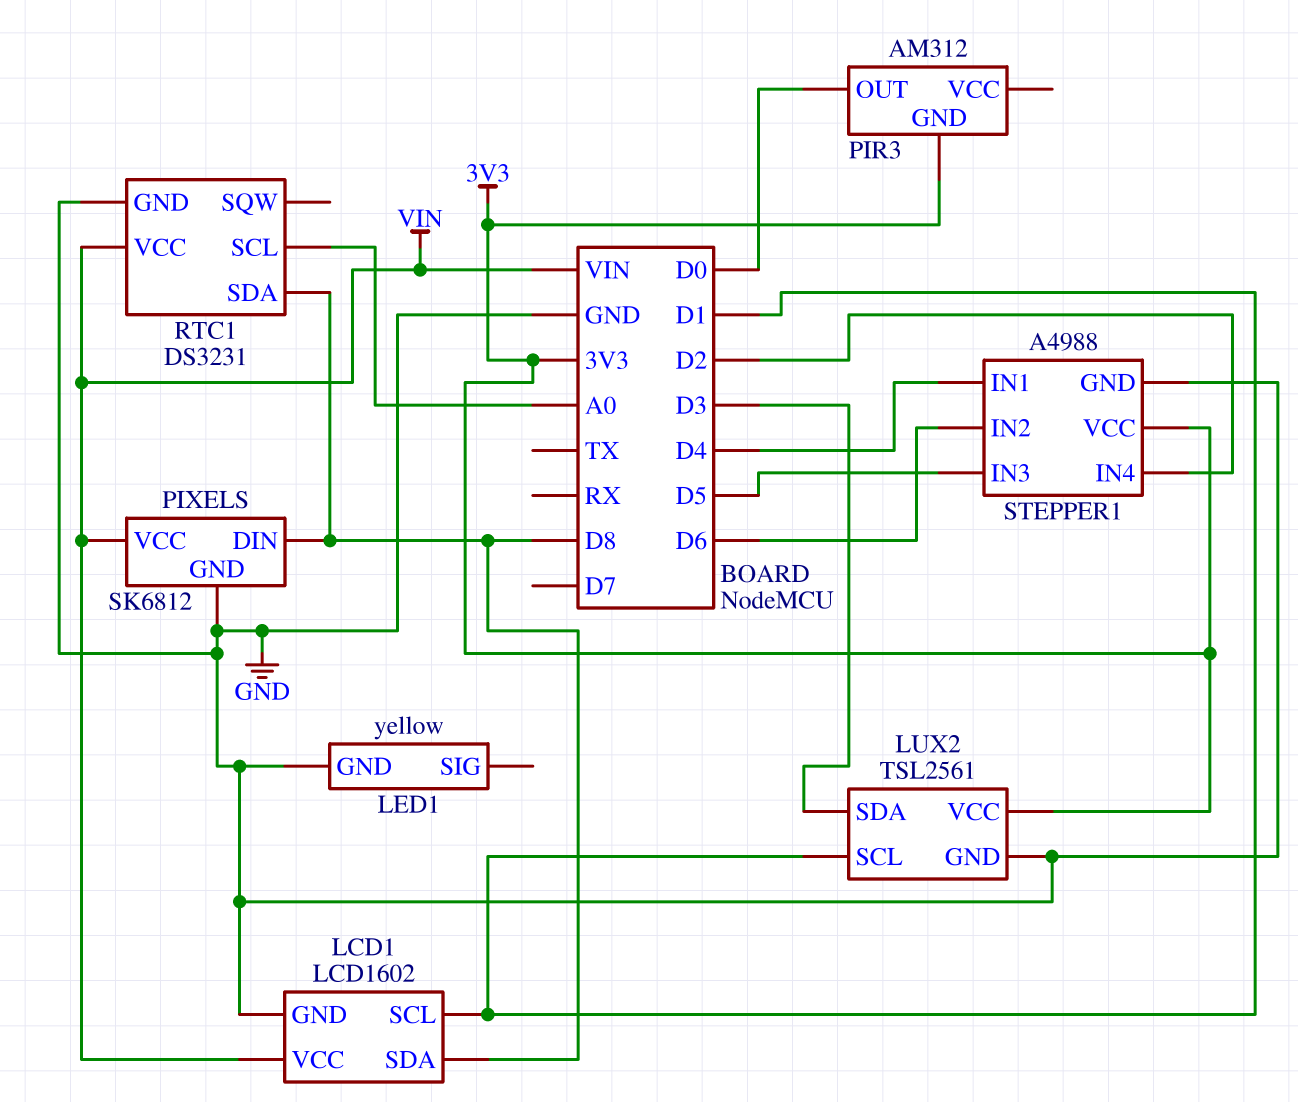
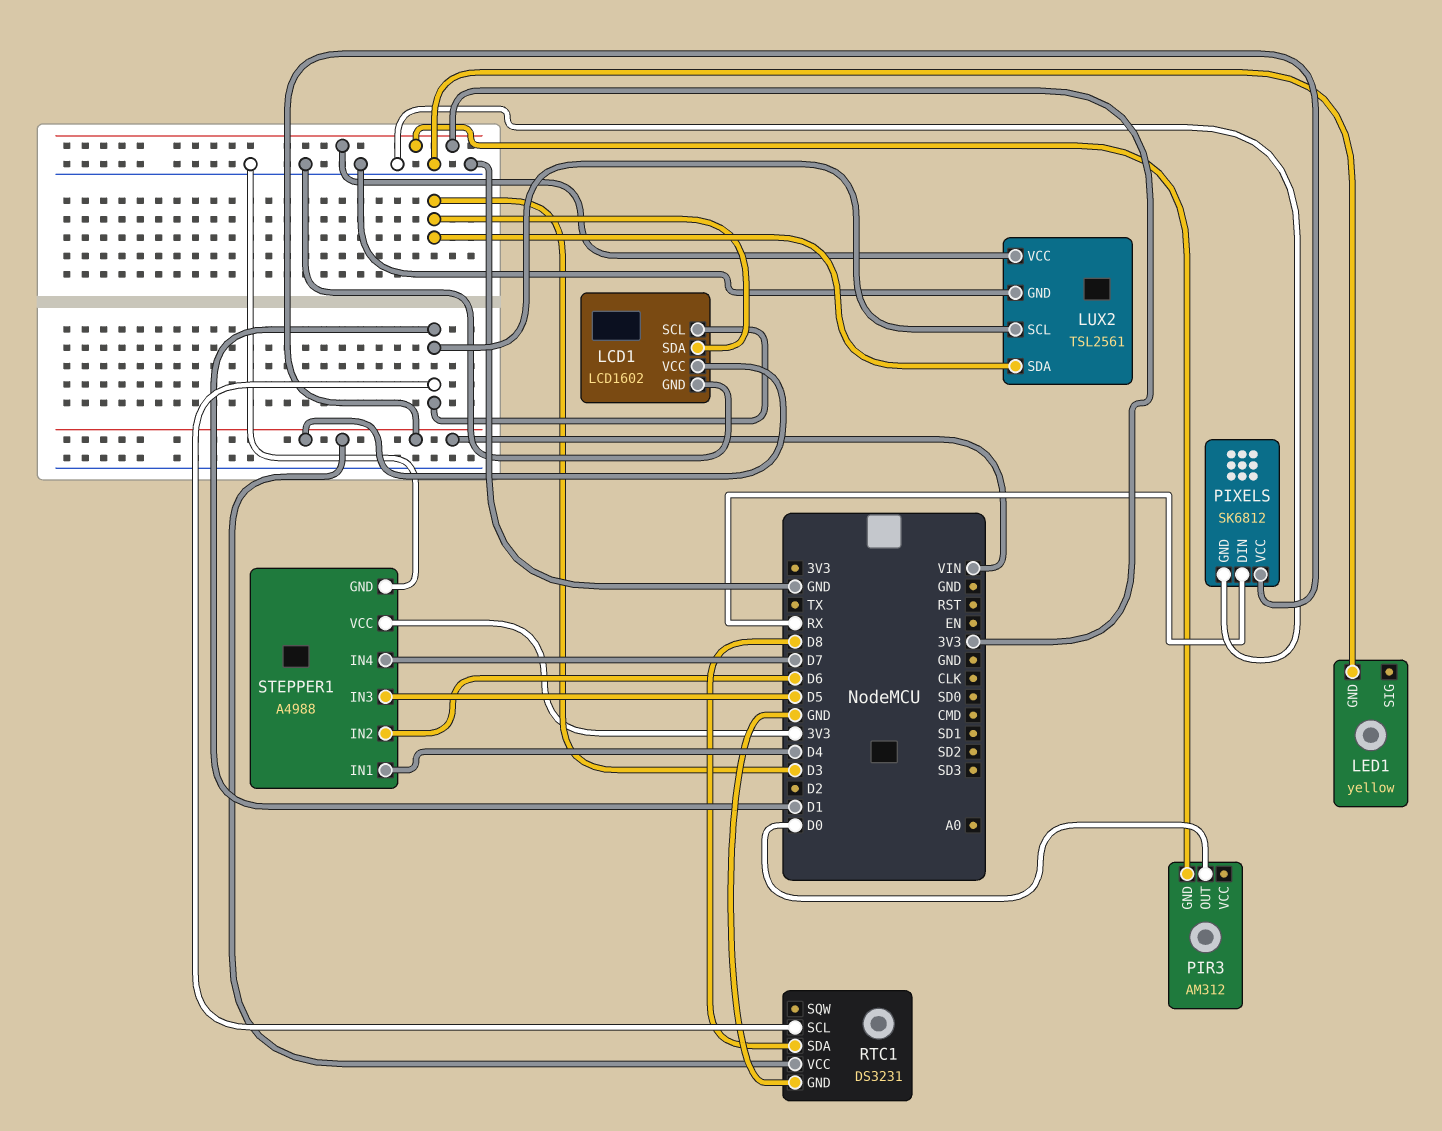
LCD1 pin SDA: D8 -> D3
PIXELS pin DIN: D8 -> RX
RTC1 pin SCL: A0 -> D1
STEPPER1 pin IN4: D2 -> D7

